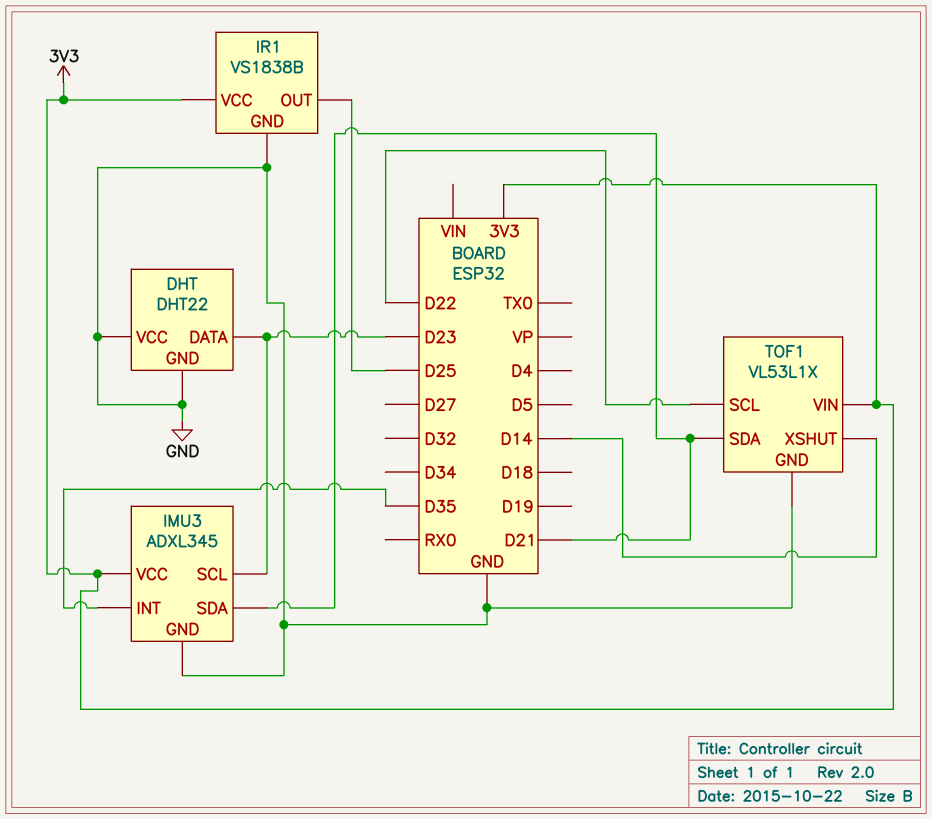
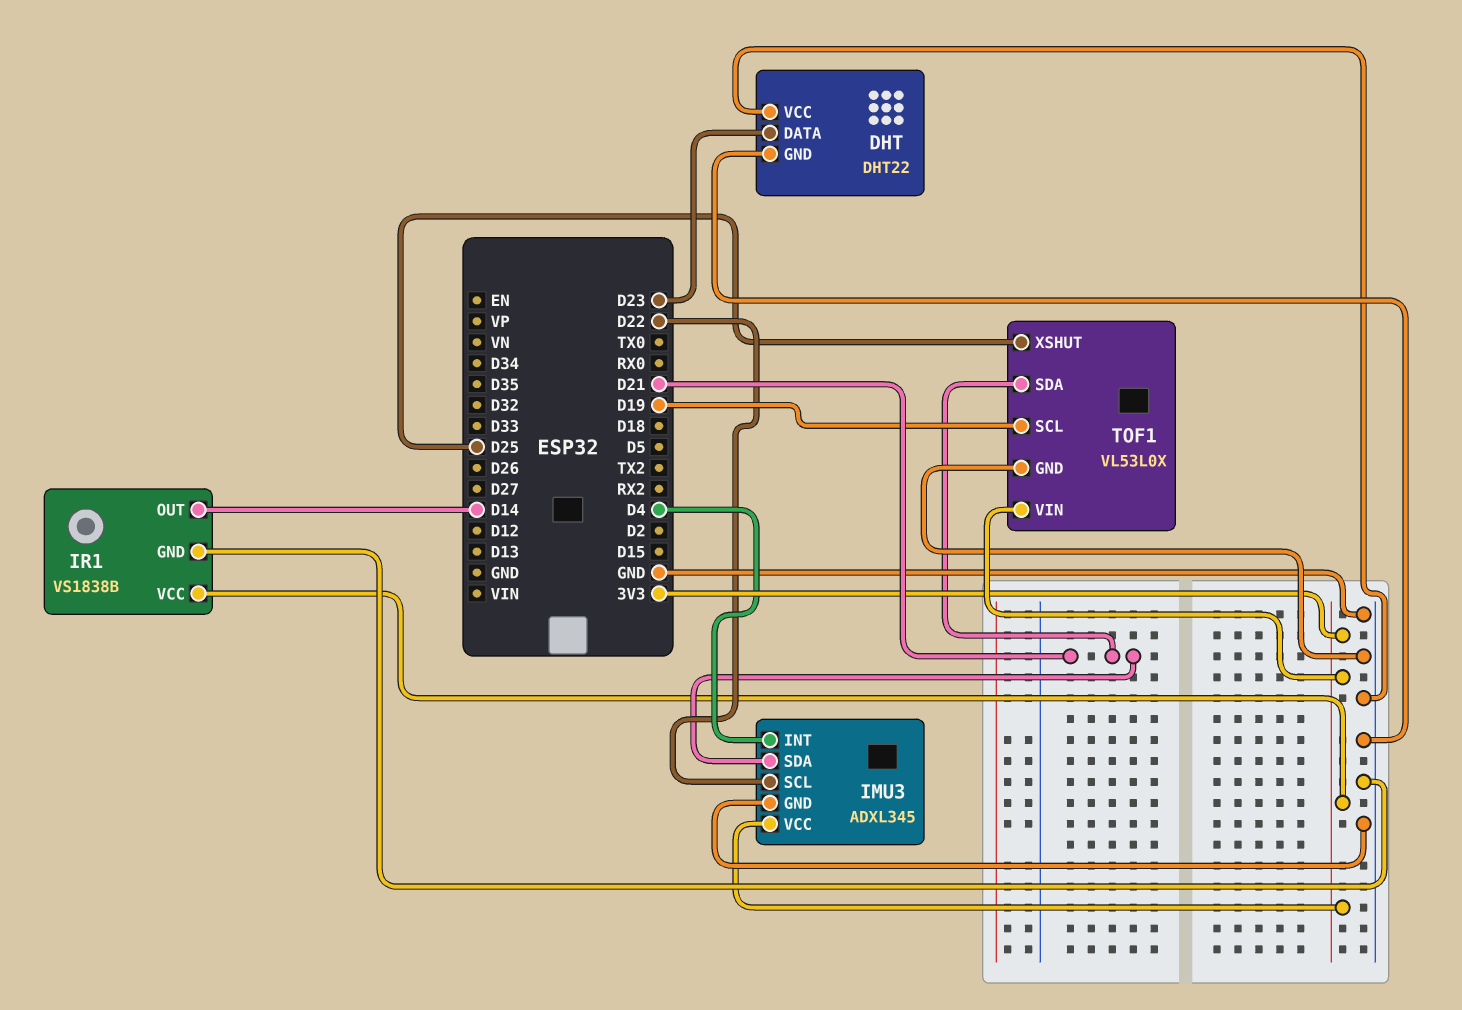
IMU3 pin INT: D35 -> D4
IMU3 pin SCL: D23 -> D22
IR1 pin OUT: D25 -> D14
TOF1: VL53L1X -> VL53L0X
TOF1 pin SCL: D22 -> D19
TOF1 pin XSHUT: D14 -> D25

